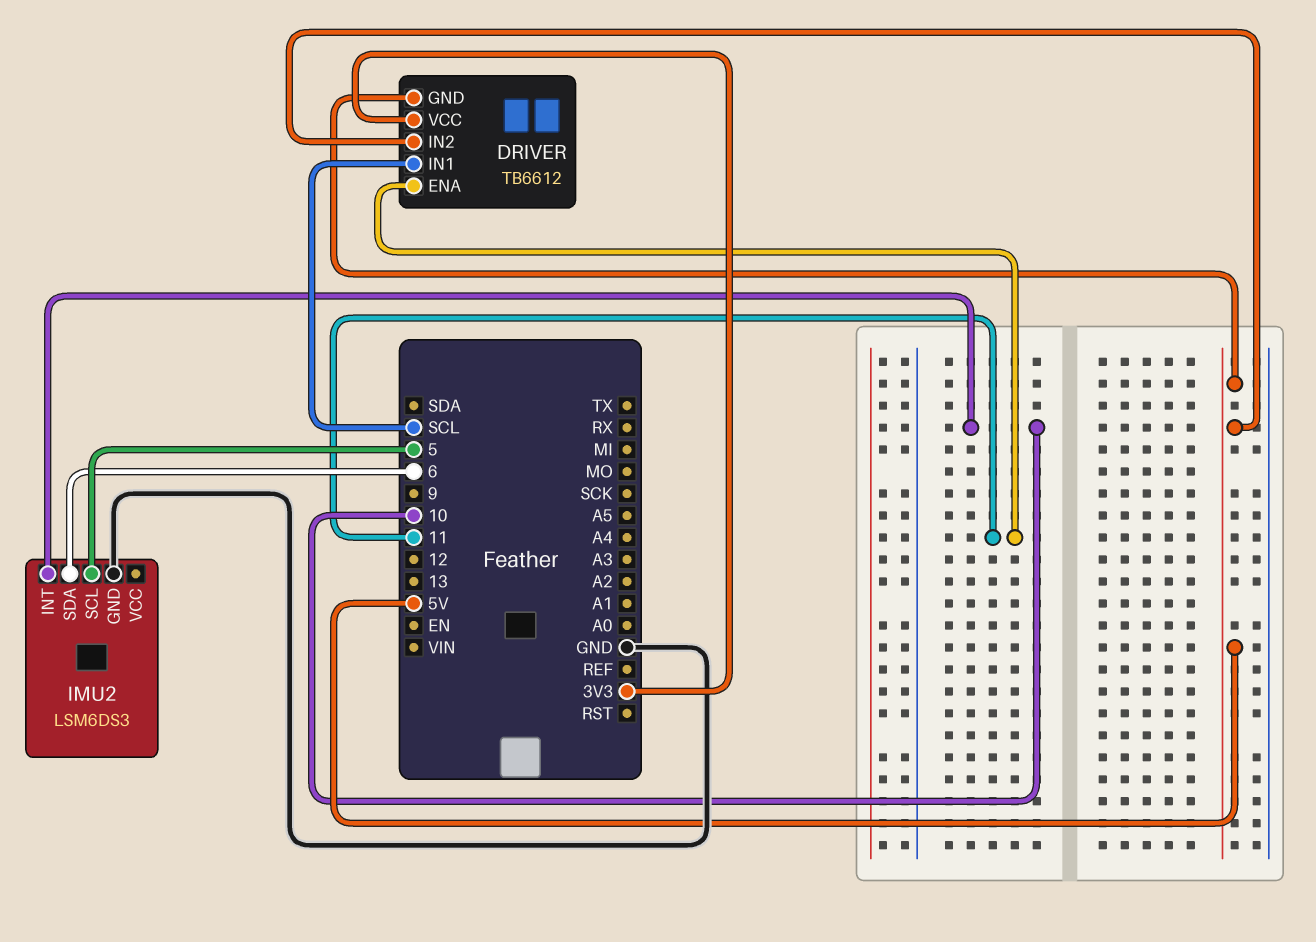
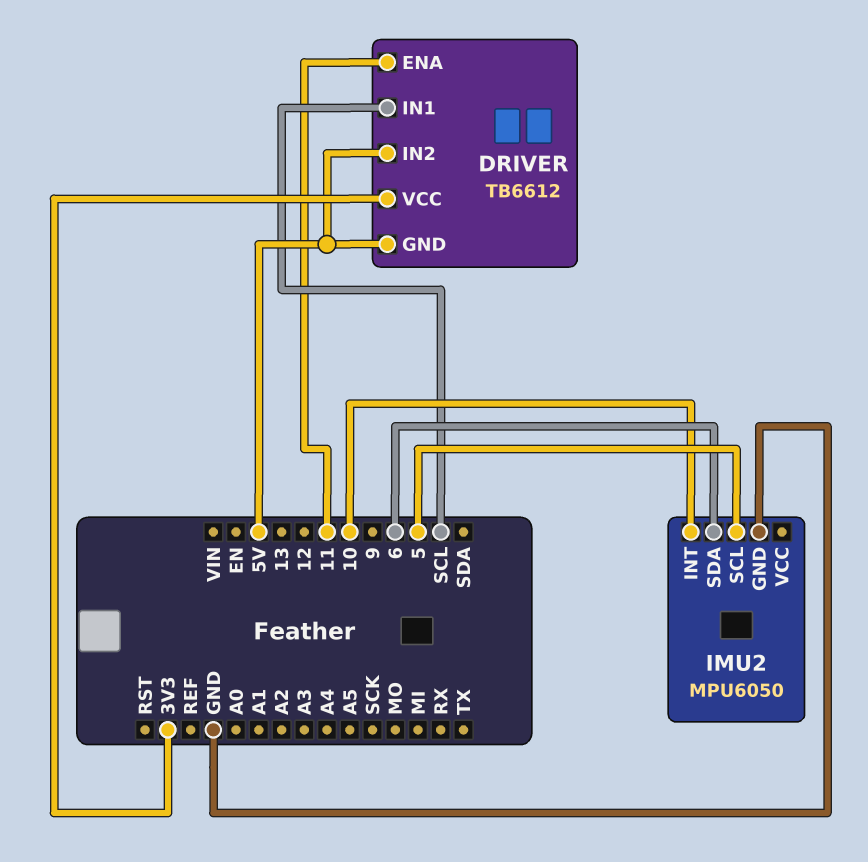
IMU2: LSM6DS3 -> MPU6050

